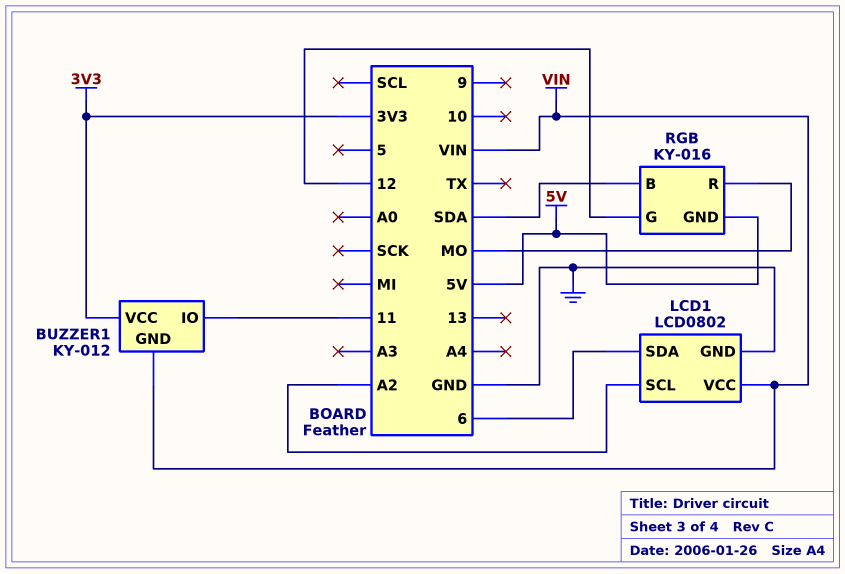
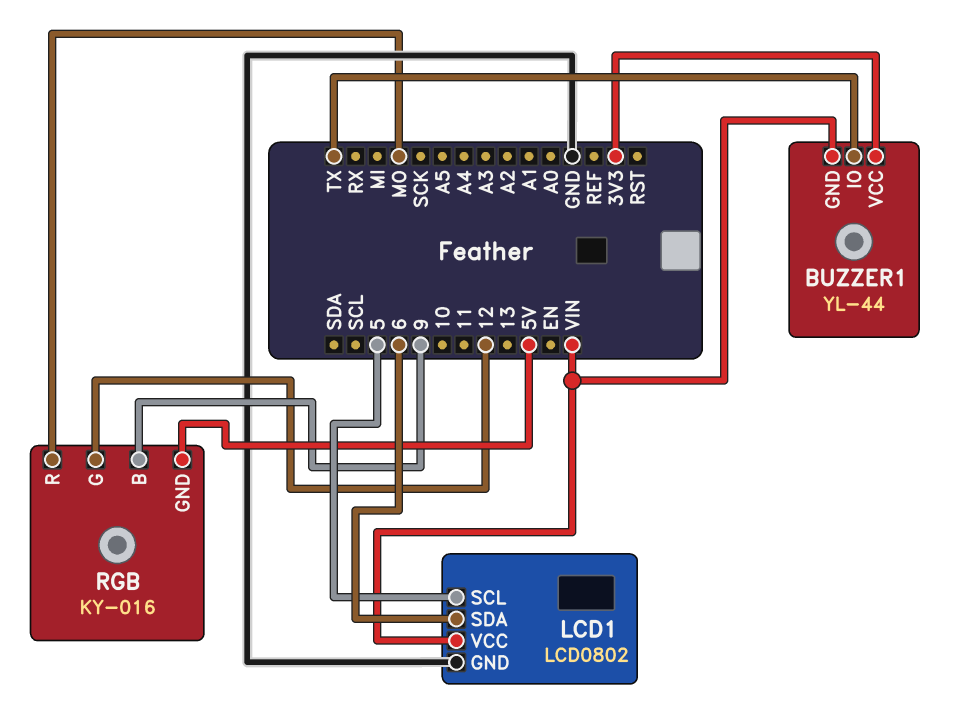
BUZZER1: KY-012 -> YL-44
BUZZER1 pin IO: 11 -> TX
LCD1 pin SCL: A2 -> 5
RGB pin B: SDA -> 9

